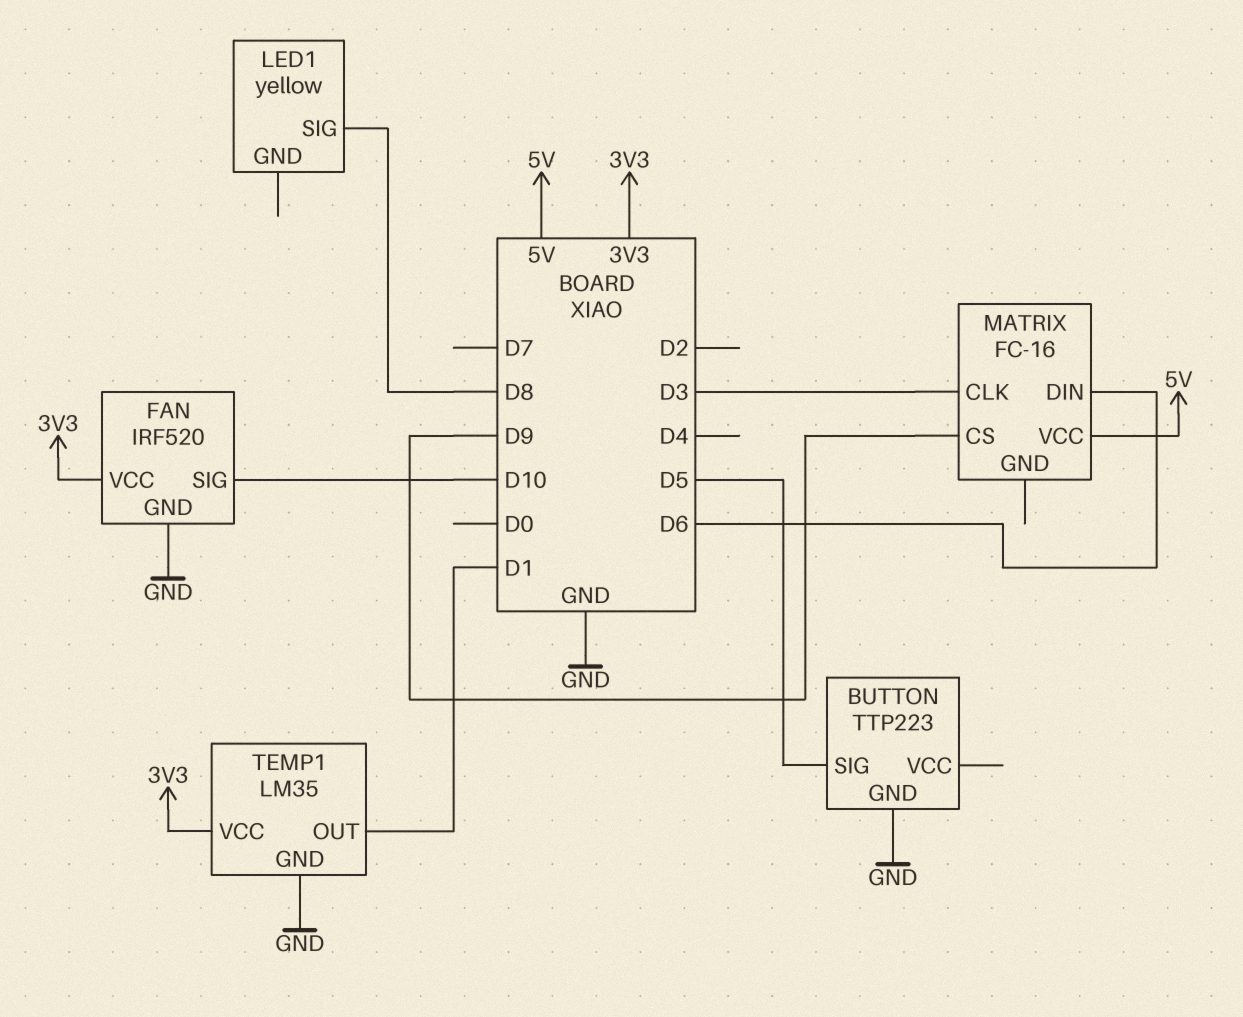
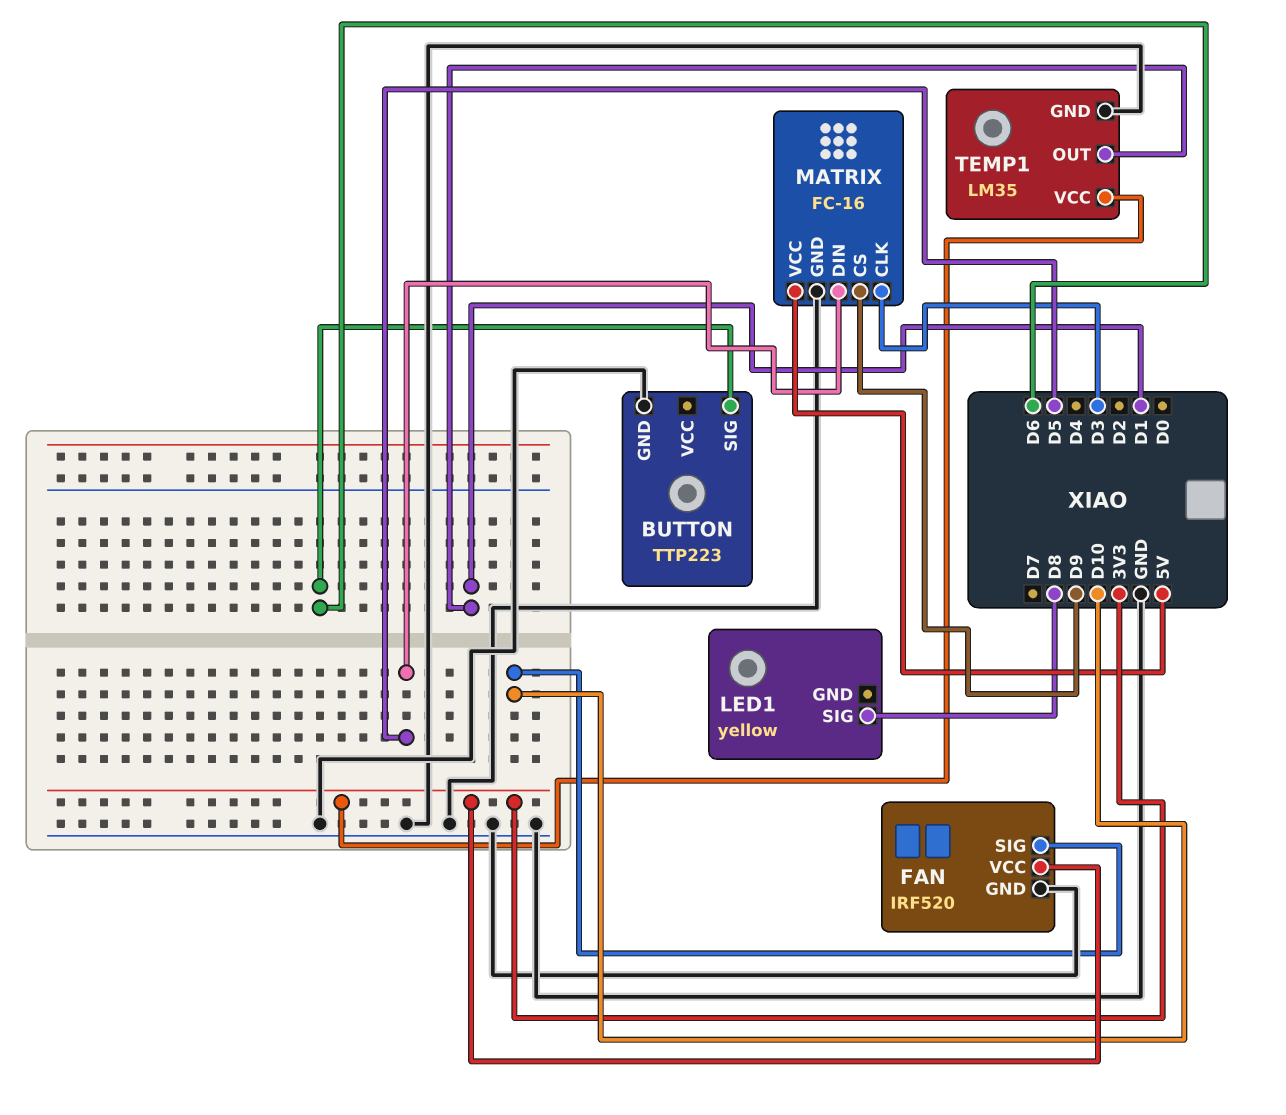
BUTTON pin SIG: D5 -> D6
MATRIX pin DIN: D6 -> D5
MATRIX pin GND: none -> GND

